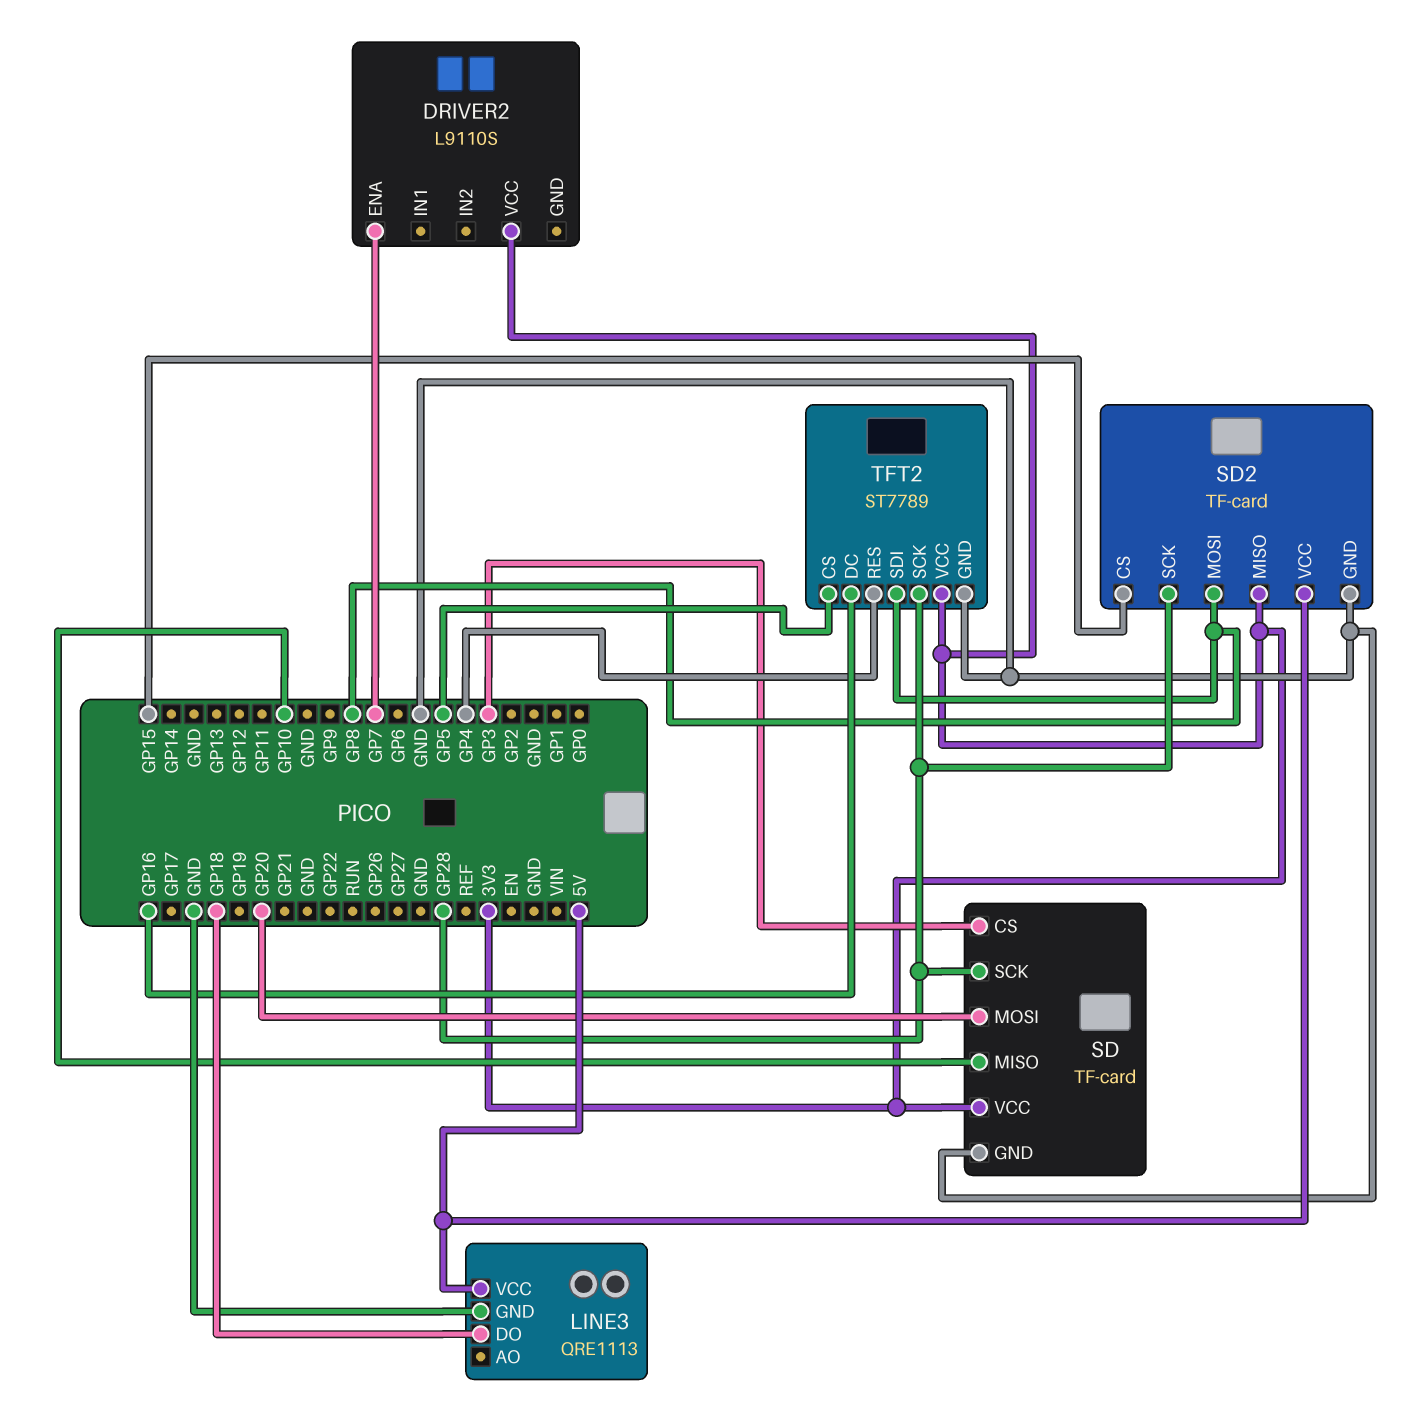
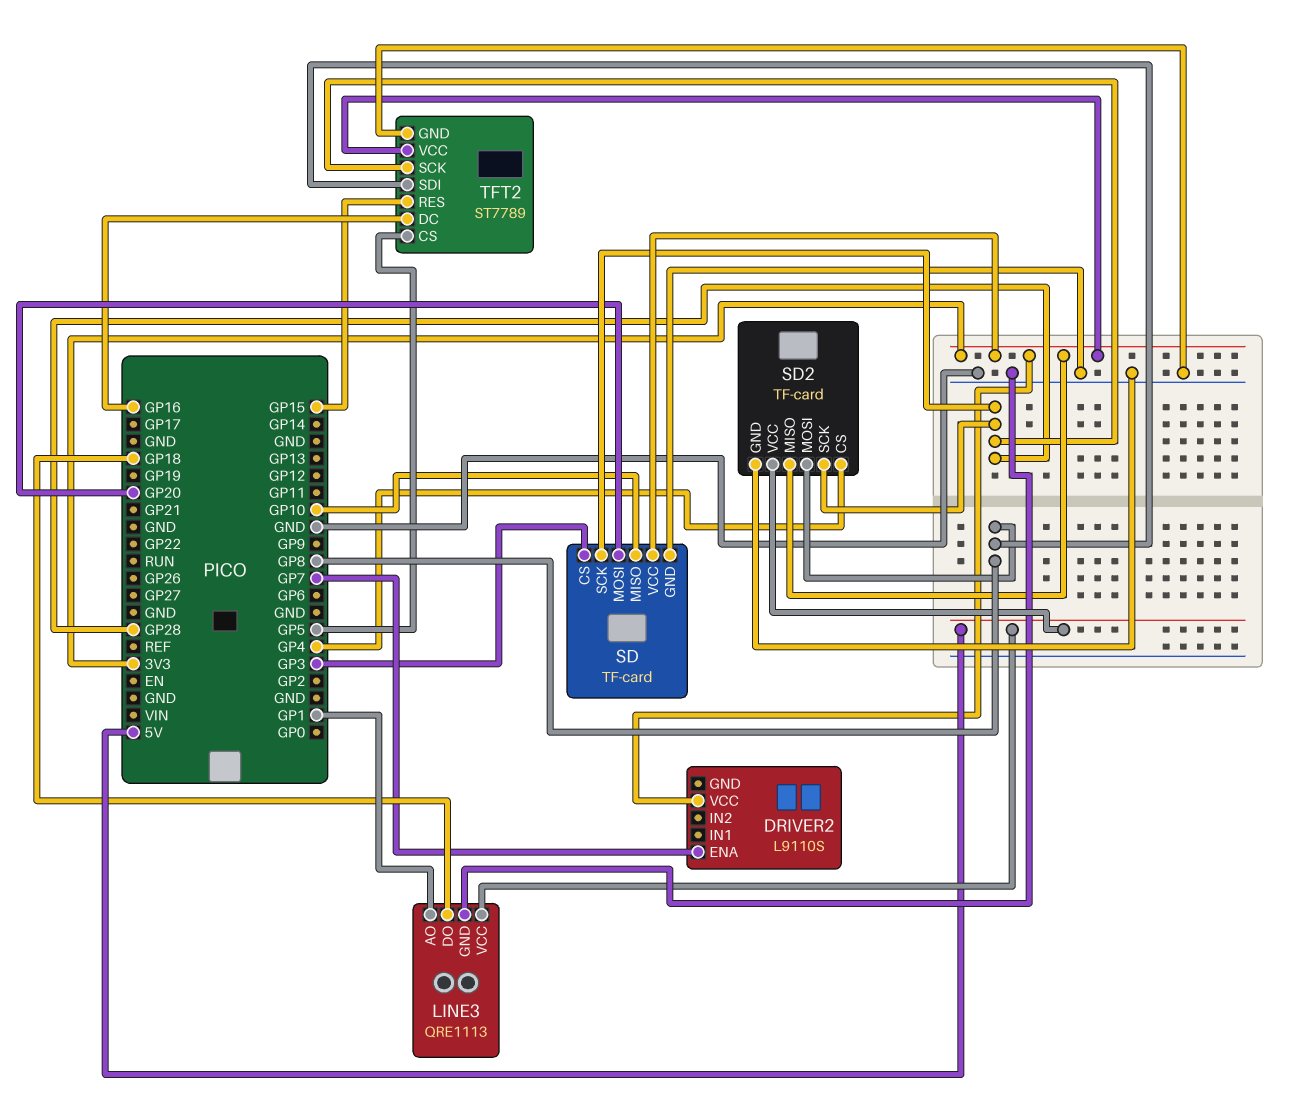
LINE3 pin AO: none -> GP1
SD2 pin CS: GP15 -> GP4
TFT2 pin RES: GP4 -> GP15

